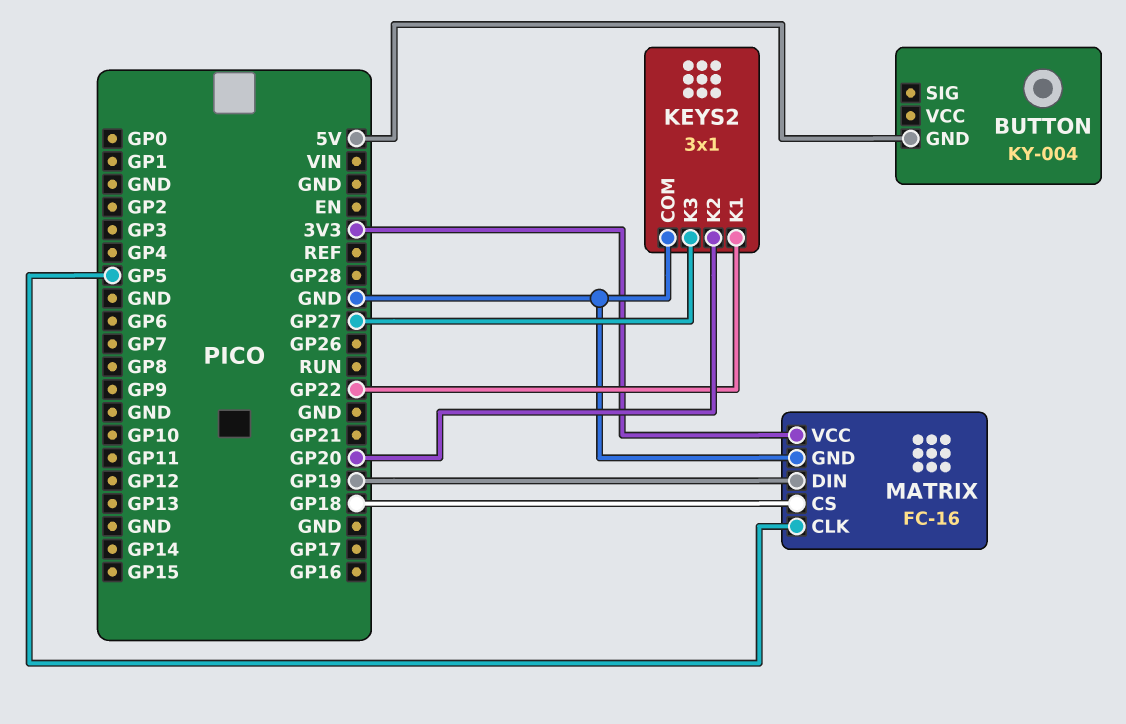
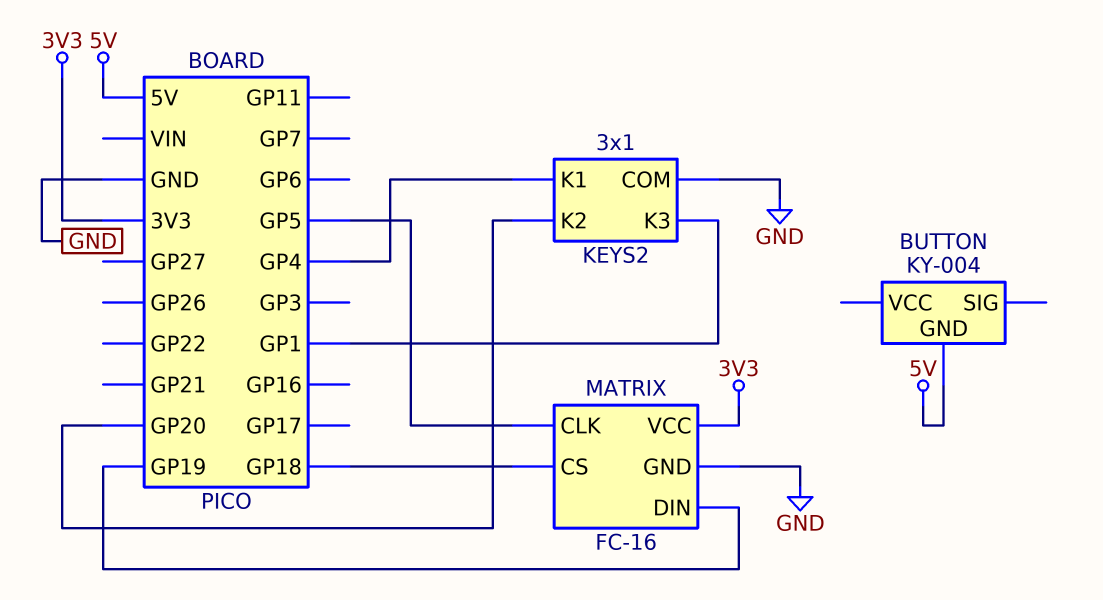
KEYS2 pin K1: GP22 -> GP4
KEYS2 pin K3: GP27 -> GP1

